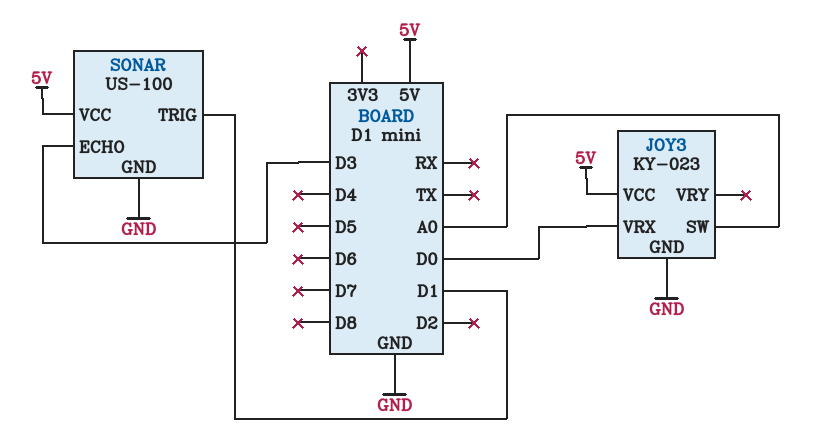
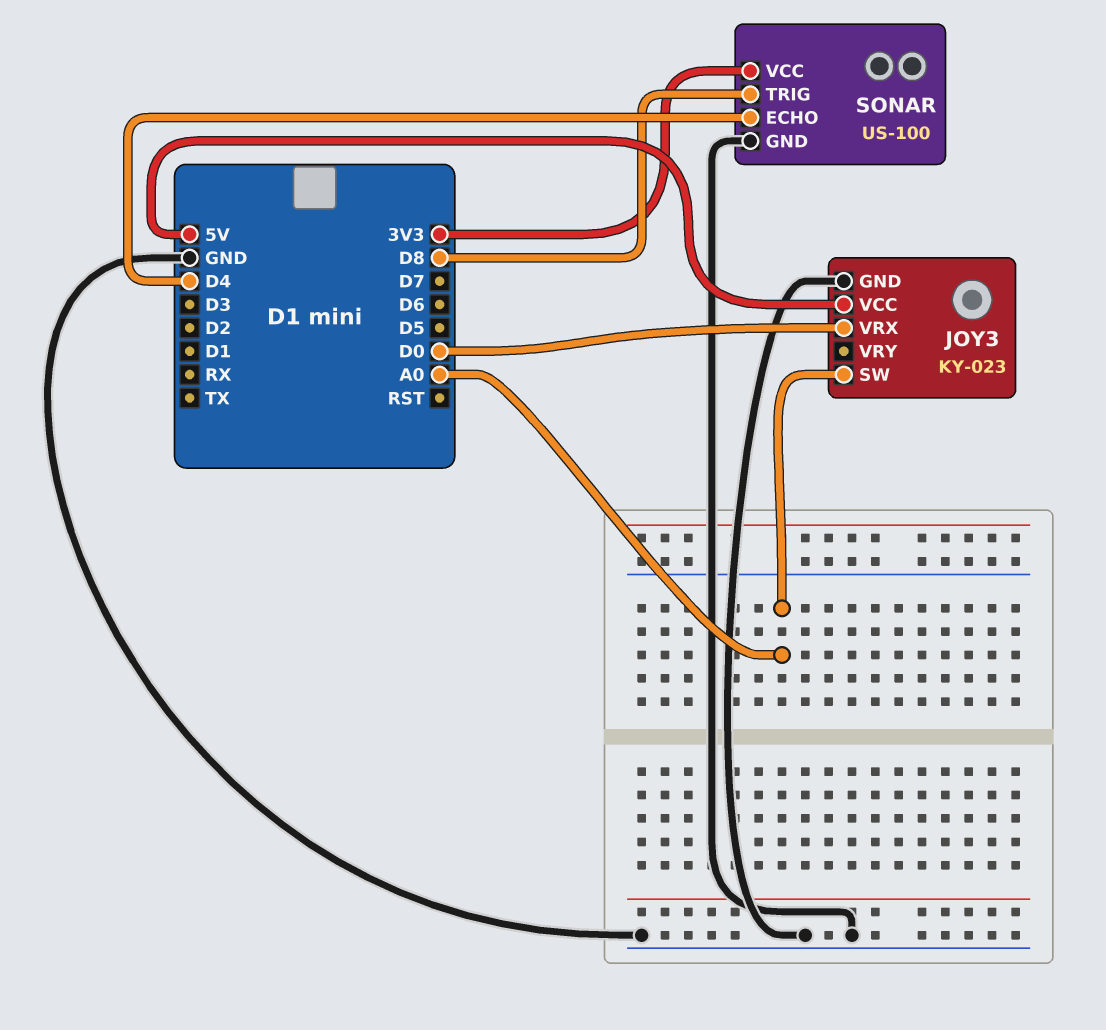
SONAR pin ECHO: D3 -> D4
SONAR pin TRIG: D1 -> D8
SONAR pin VCC: 5V -> 3V3

